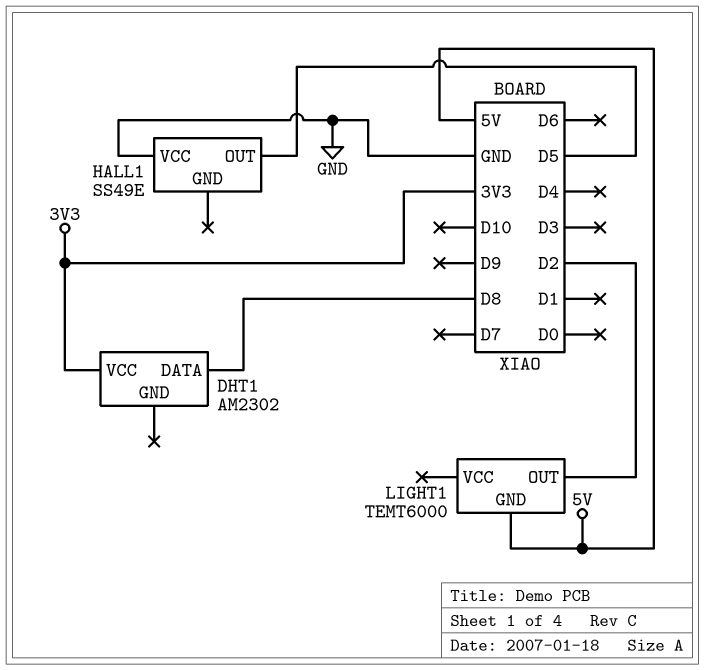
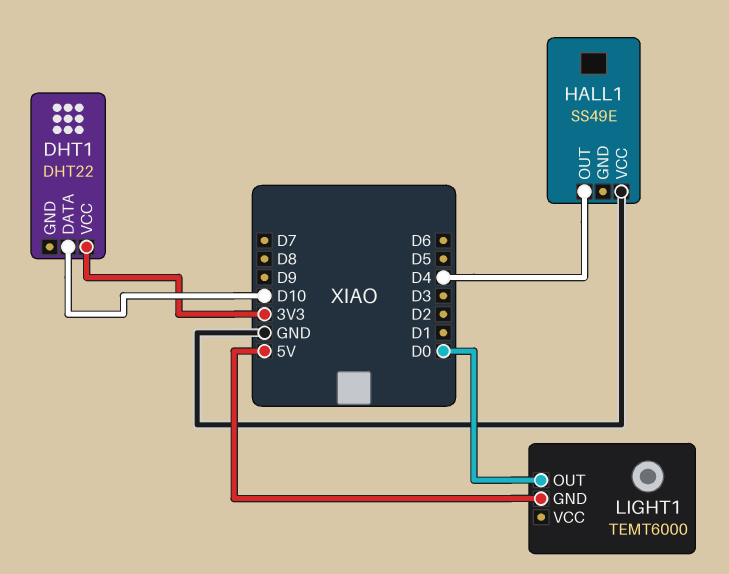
DHT1: AM2302 -> DHT22
DHT1 pin DATA: D8 -> D10
HALL1 pin OUT: D5 -> D4
LIGHT1 pin OUT: D2 -> D0

